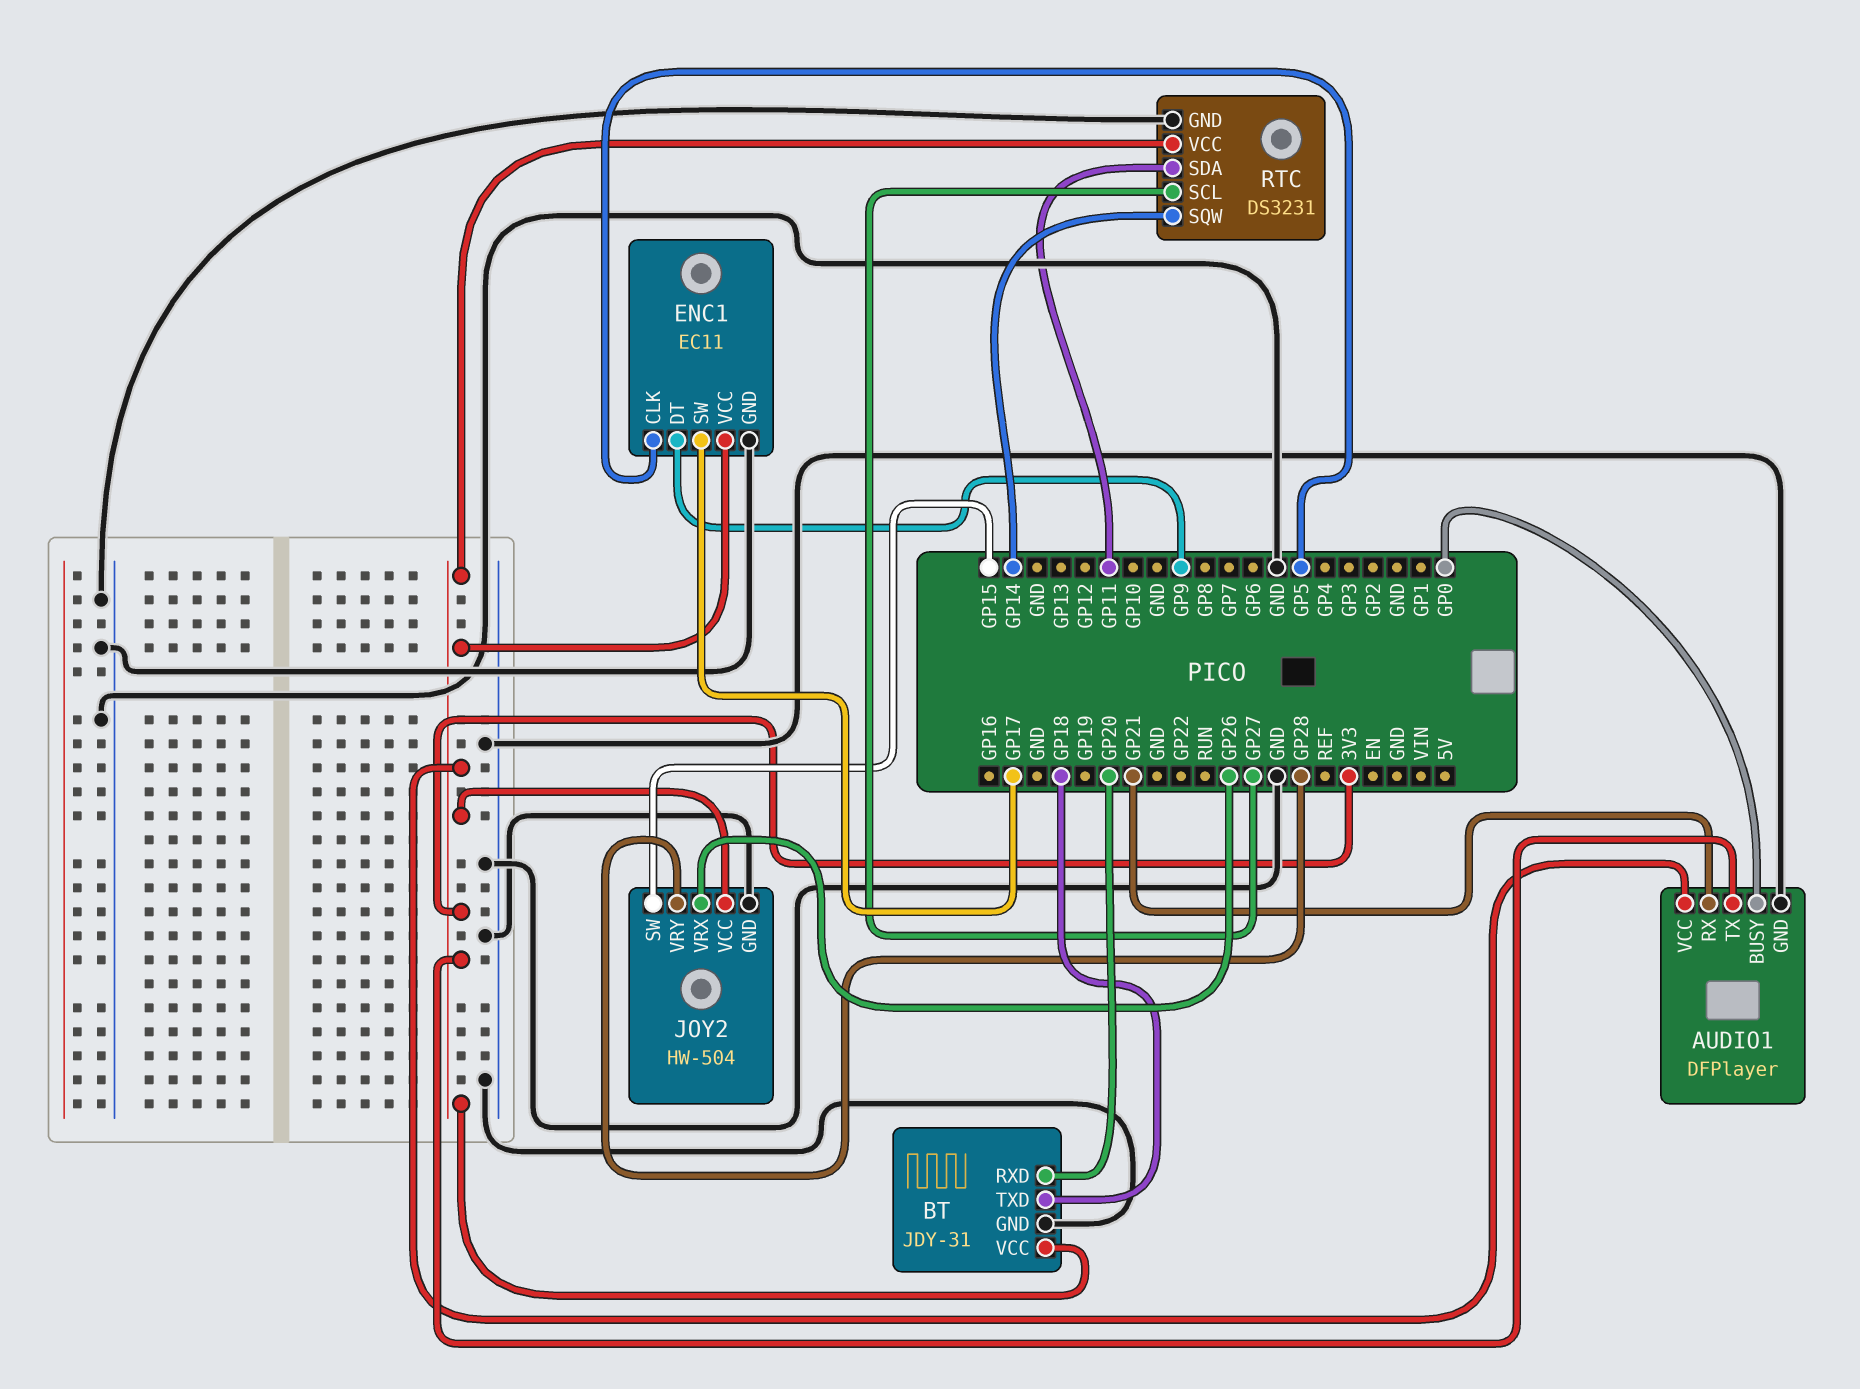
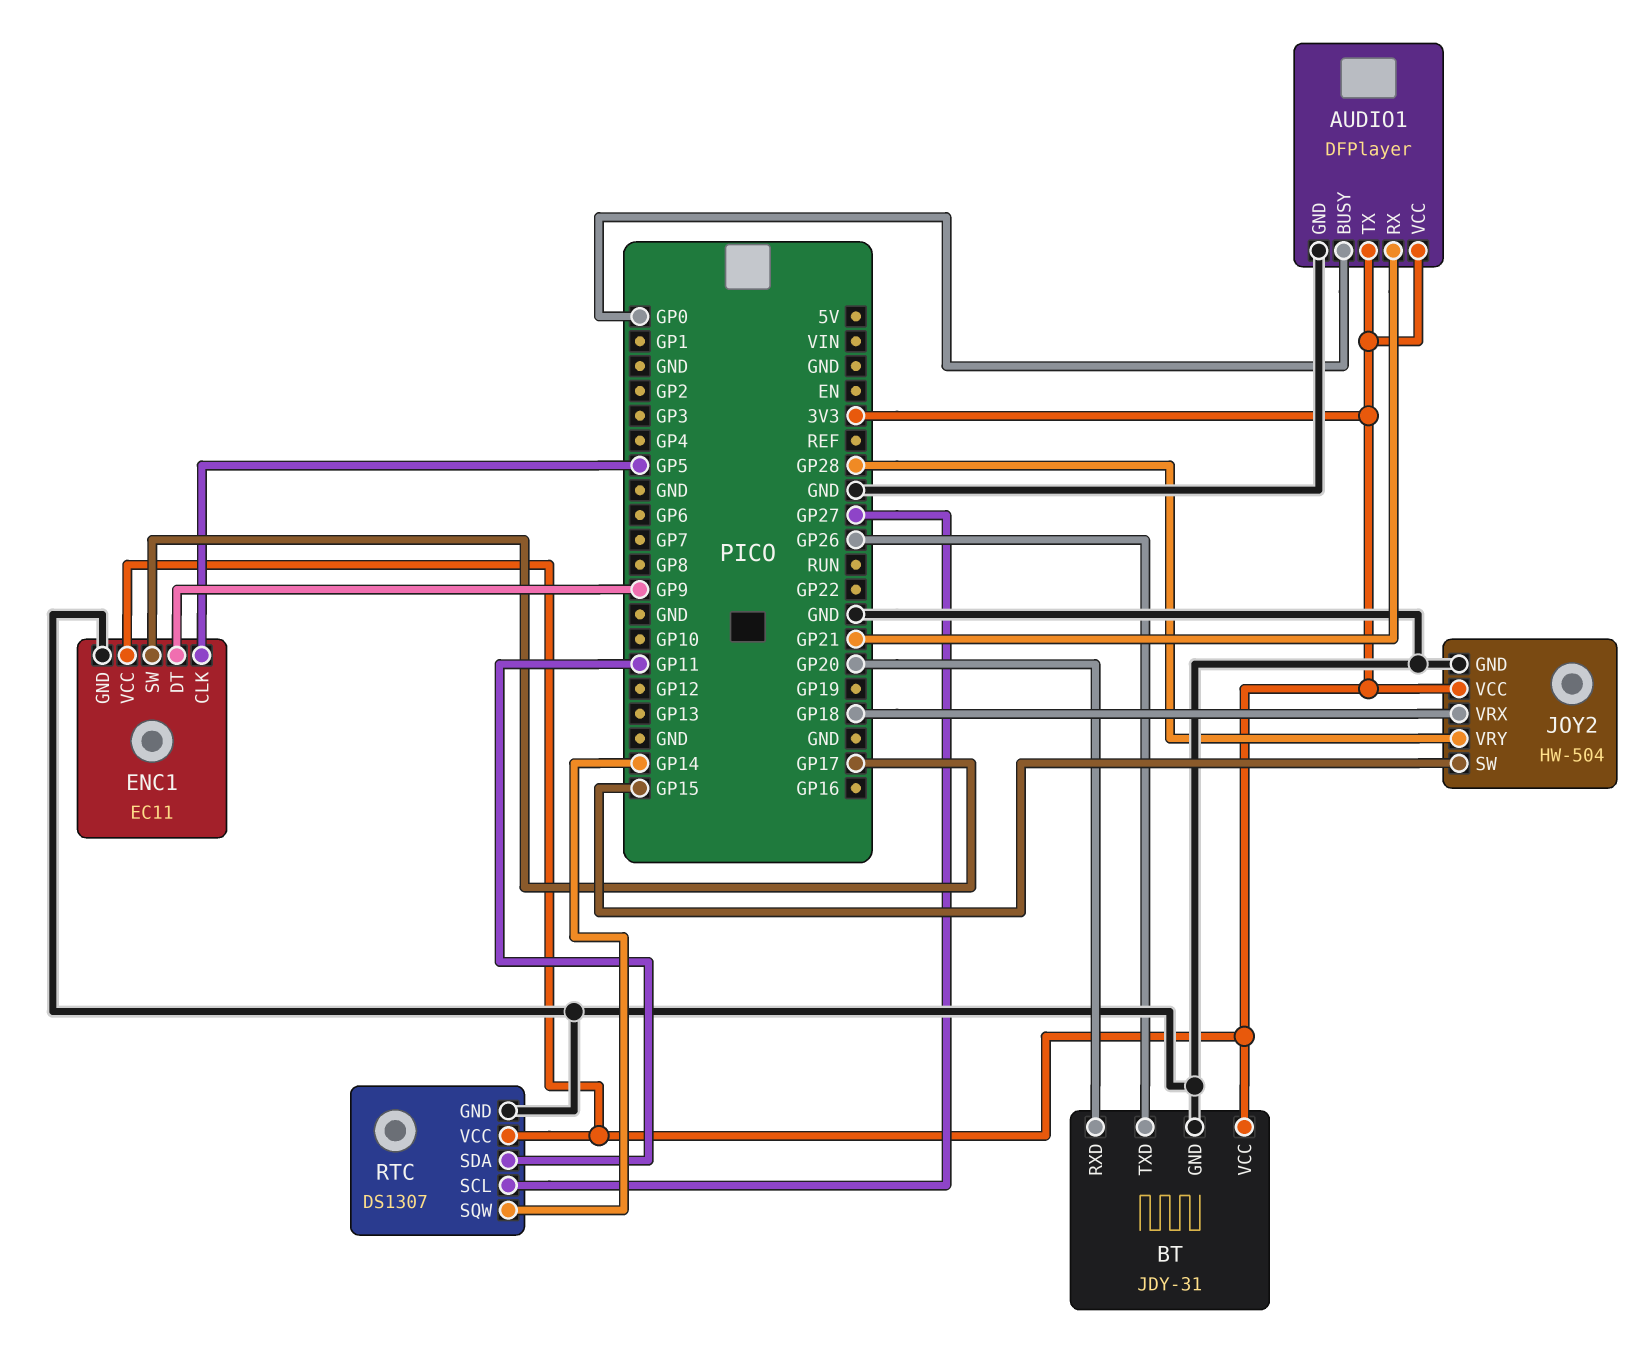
BT pin TXD: GP18 -> GP26
JOY2 pin VRX: GP26 -> GP18
RTC: DS3231 -> DS1307

